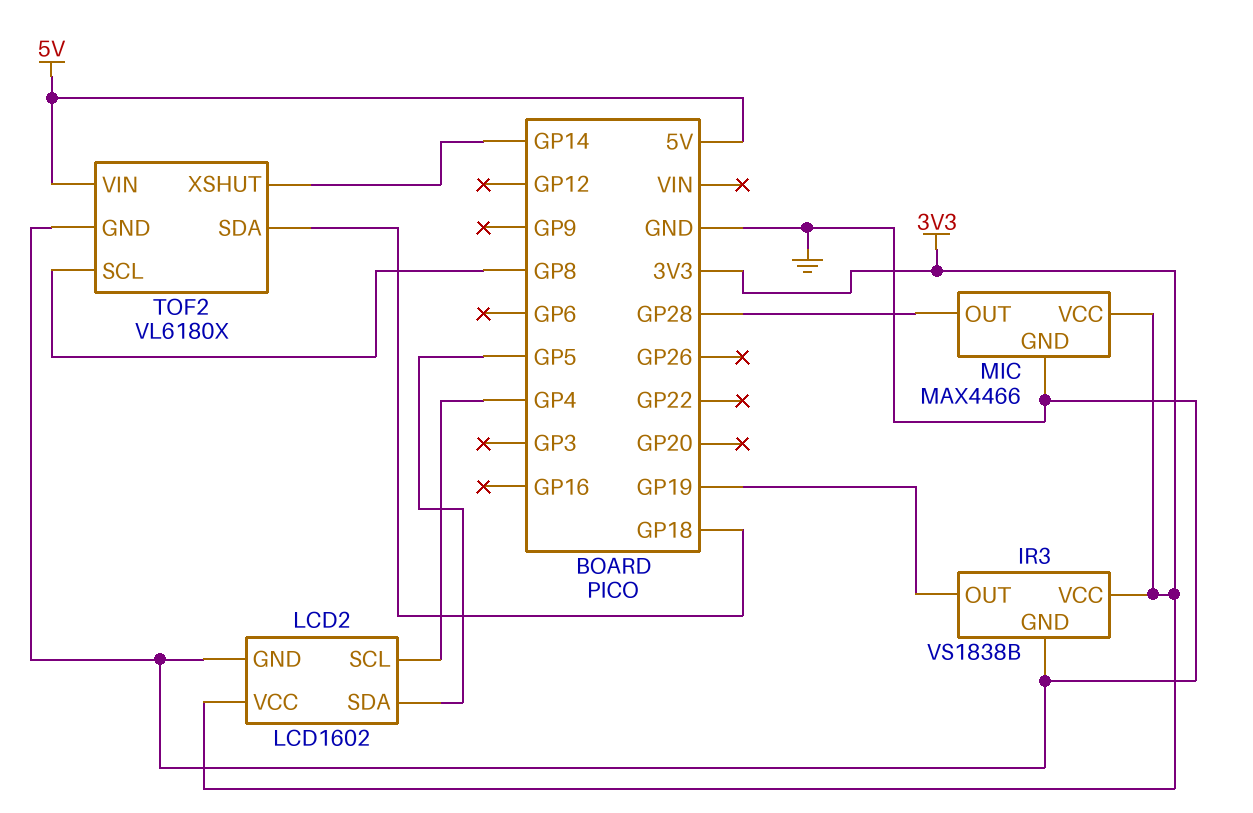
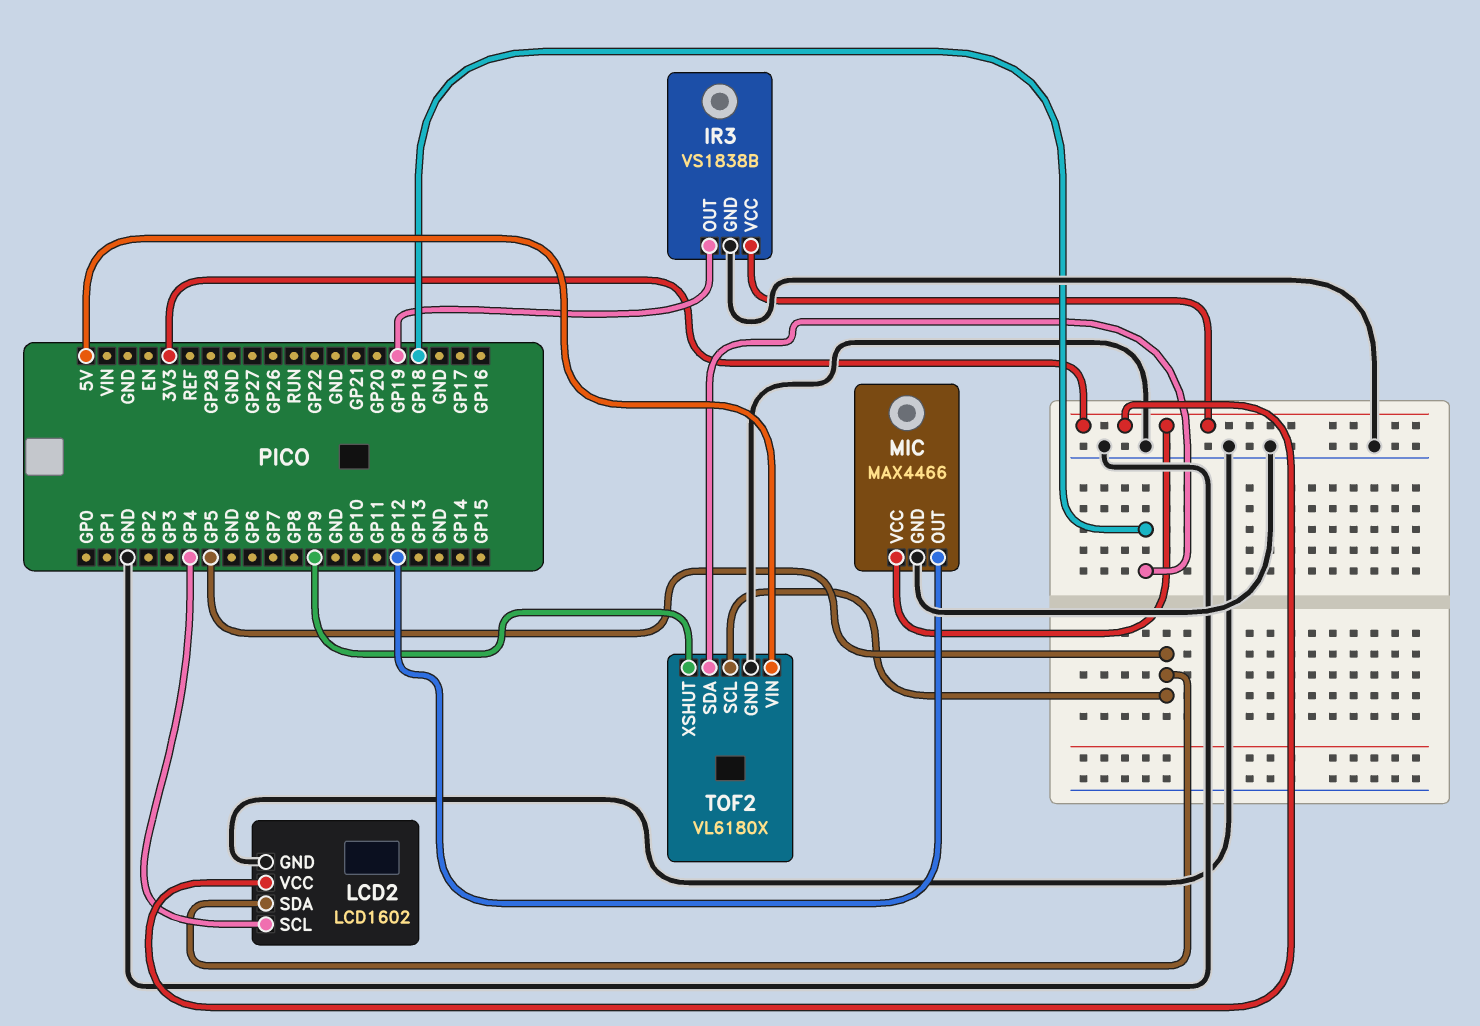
MIC pin OUT: GP28 -> GP12
TOF2 pin SCL: GP8 -> GP5
TOF2 pin XSHUT: GP14 -> GP9

